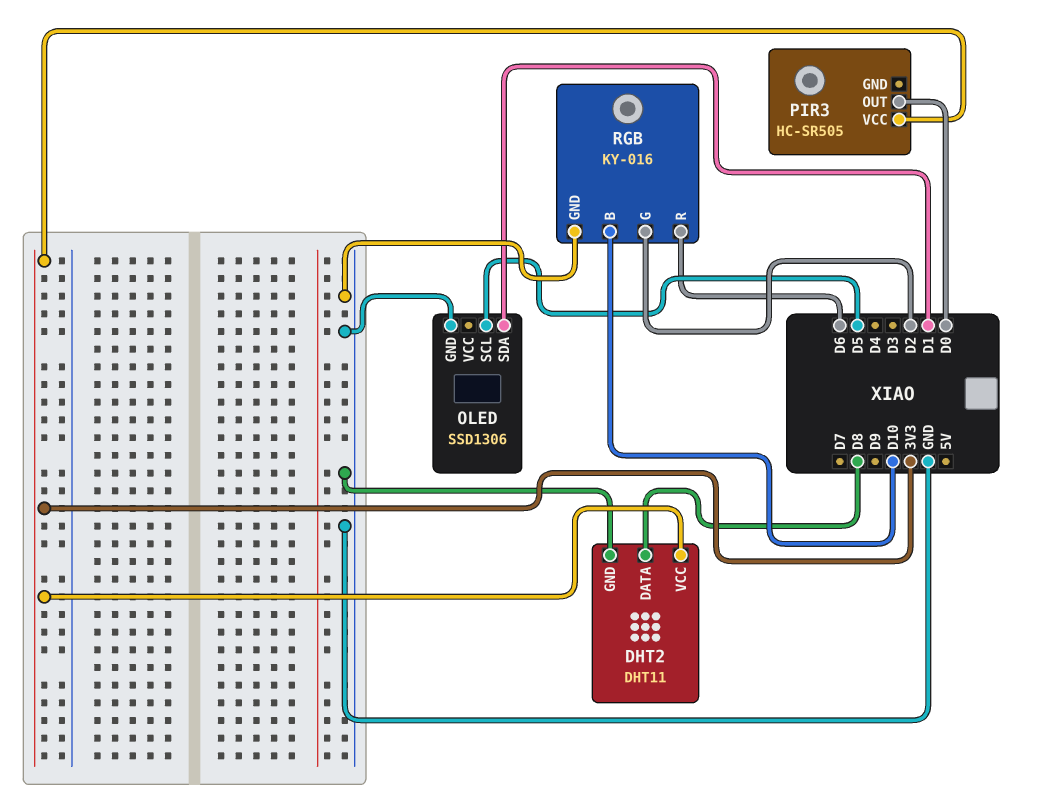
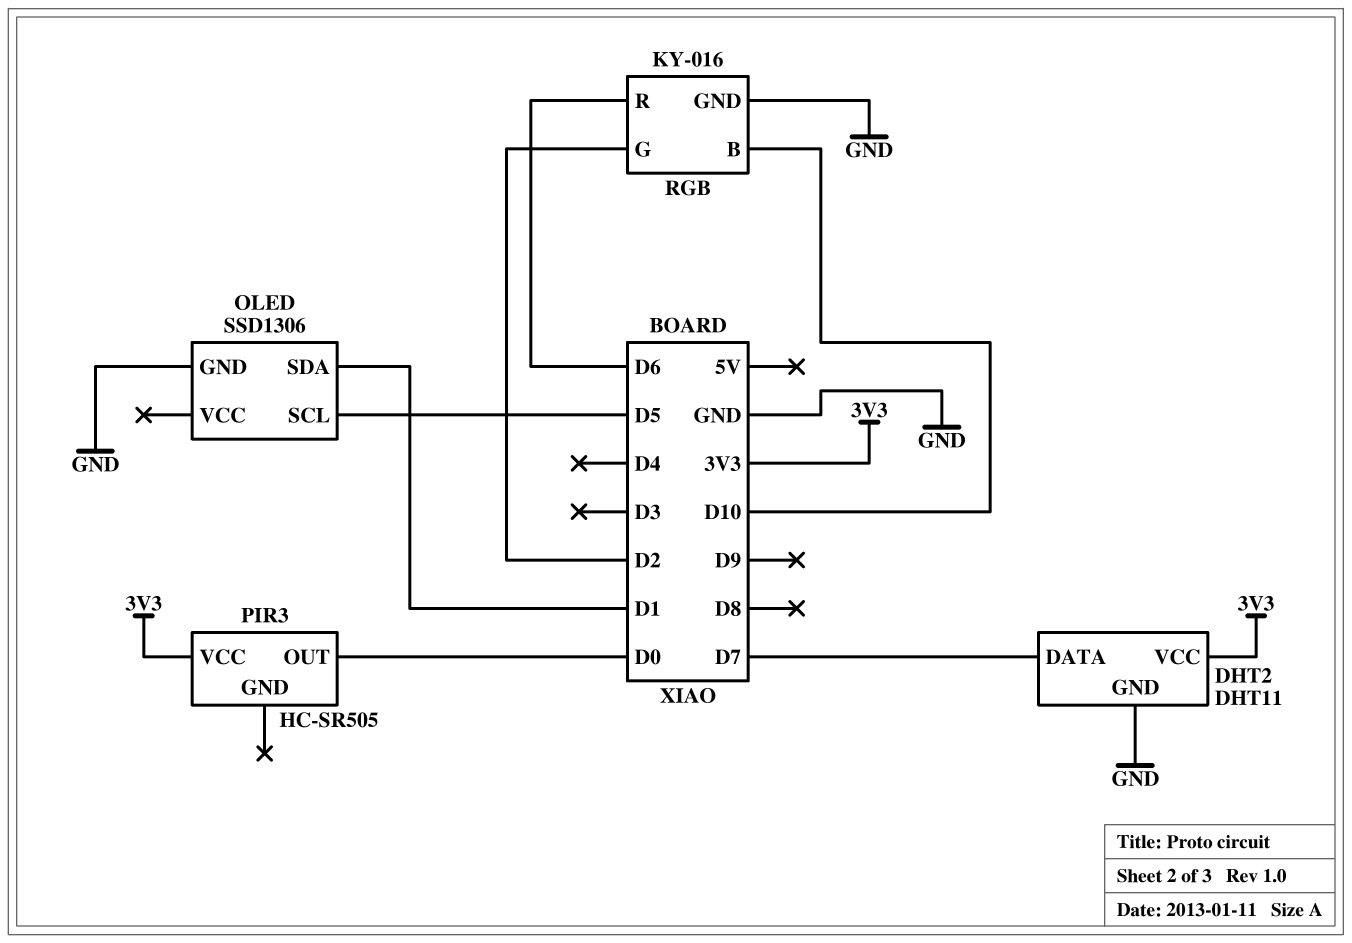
DHT2 pin DATA: D8 -> D7

